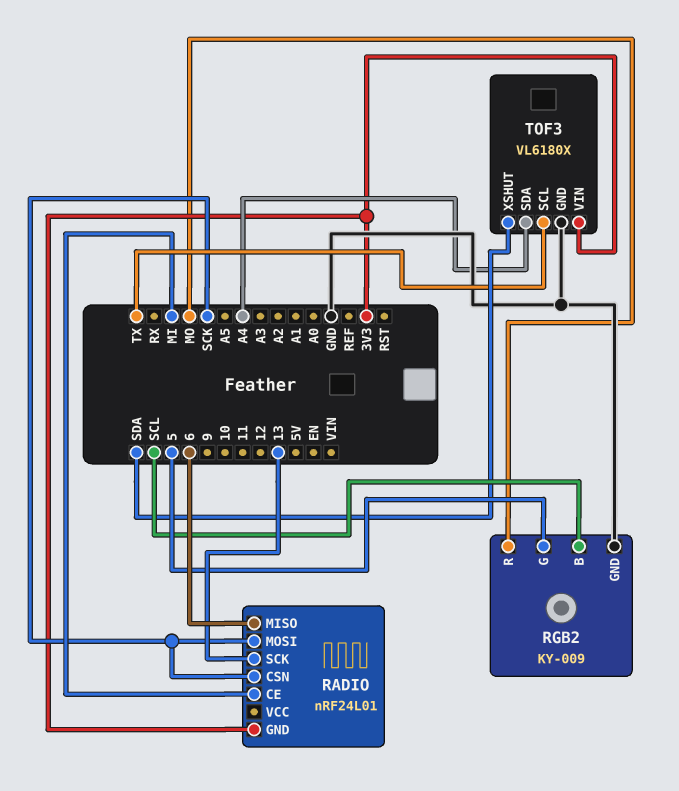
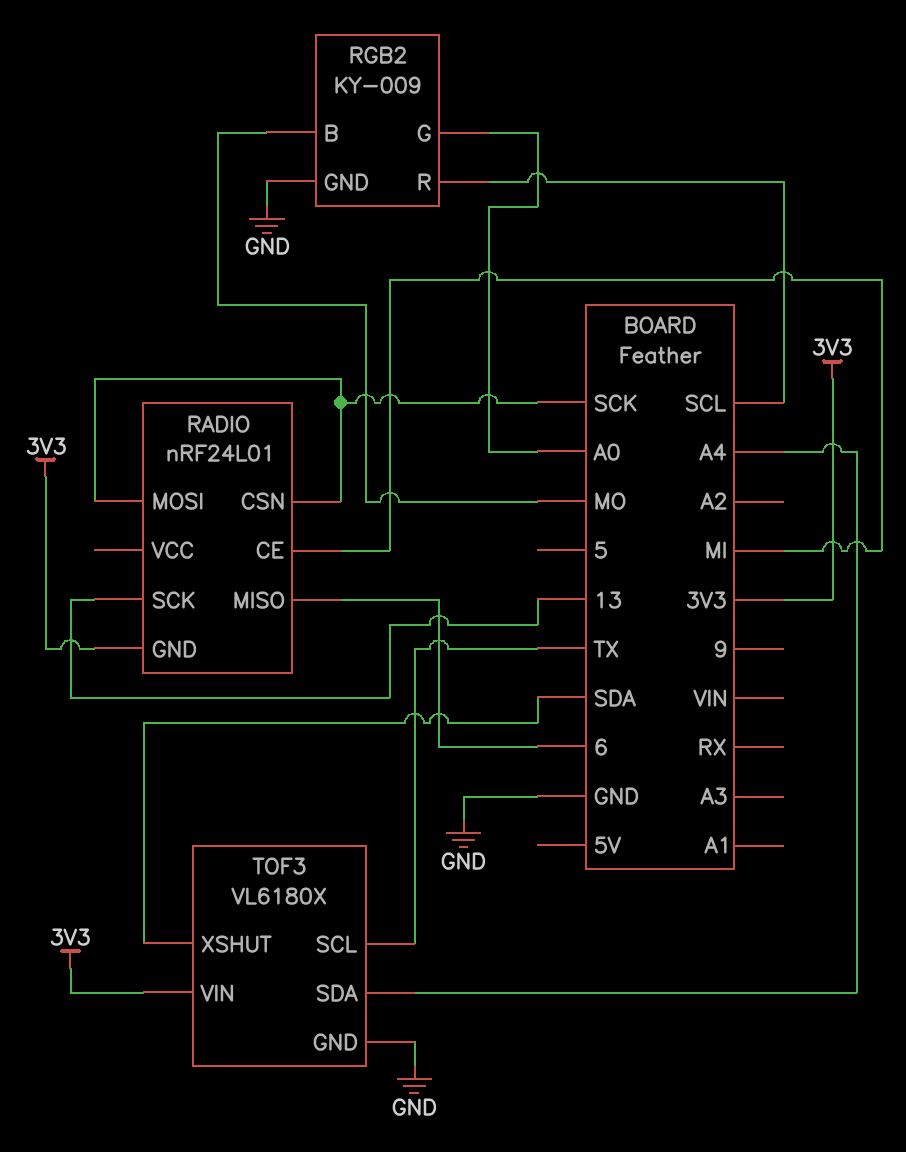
RGB2 pin B: SCL -> MO
RGB2 pin G: 5 -> A0
RGB2 pin R: MO -> SCL

